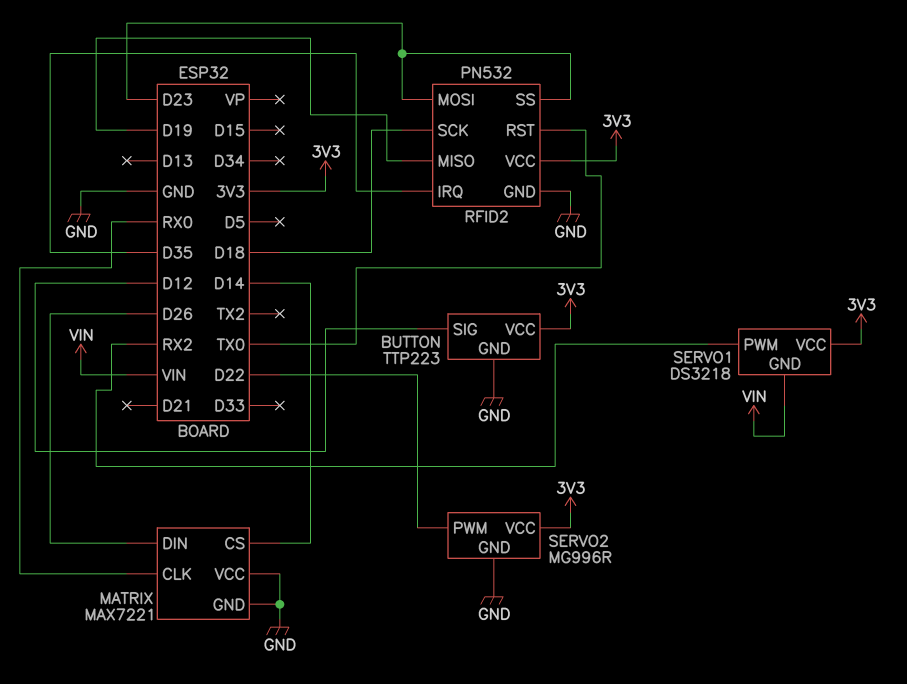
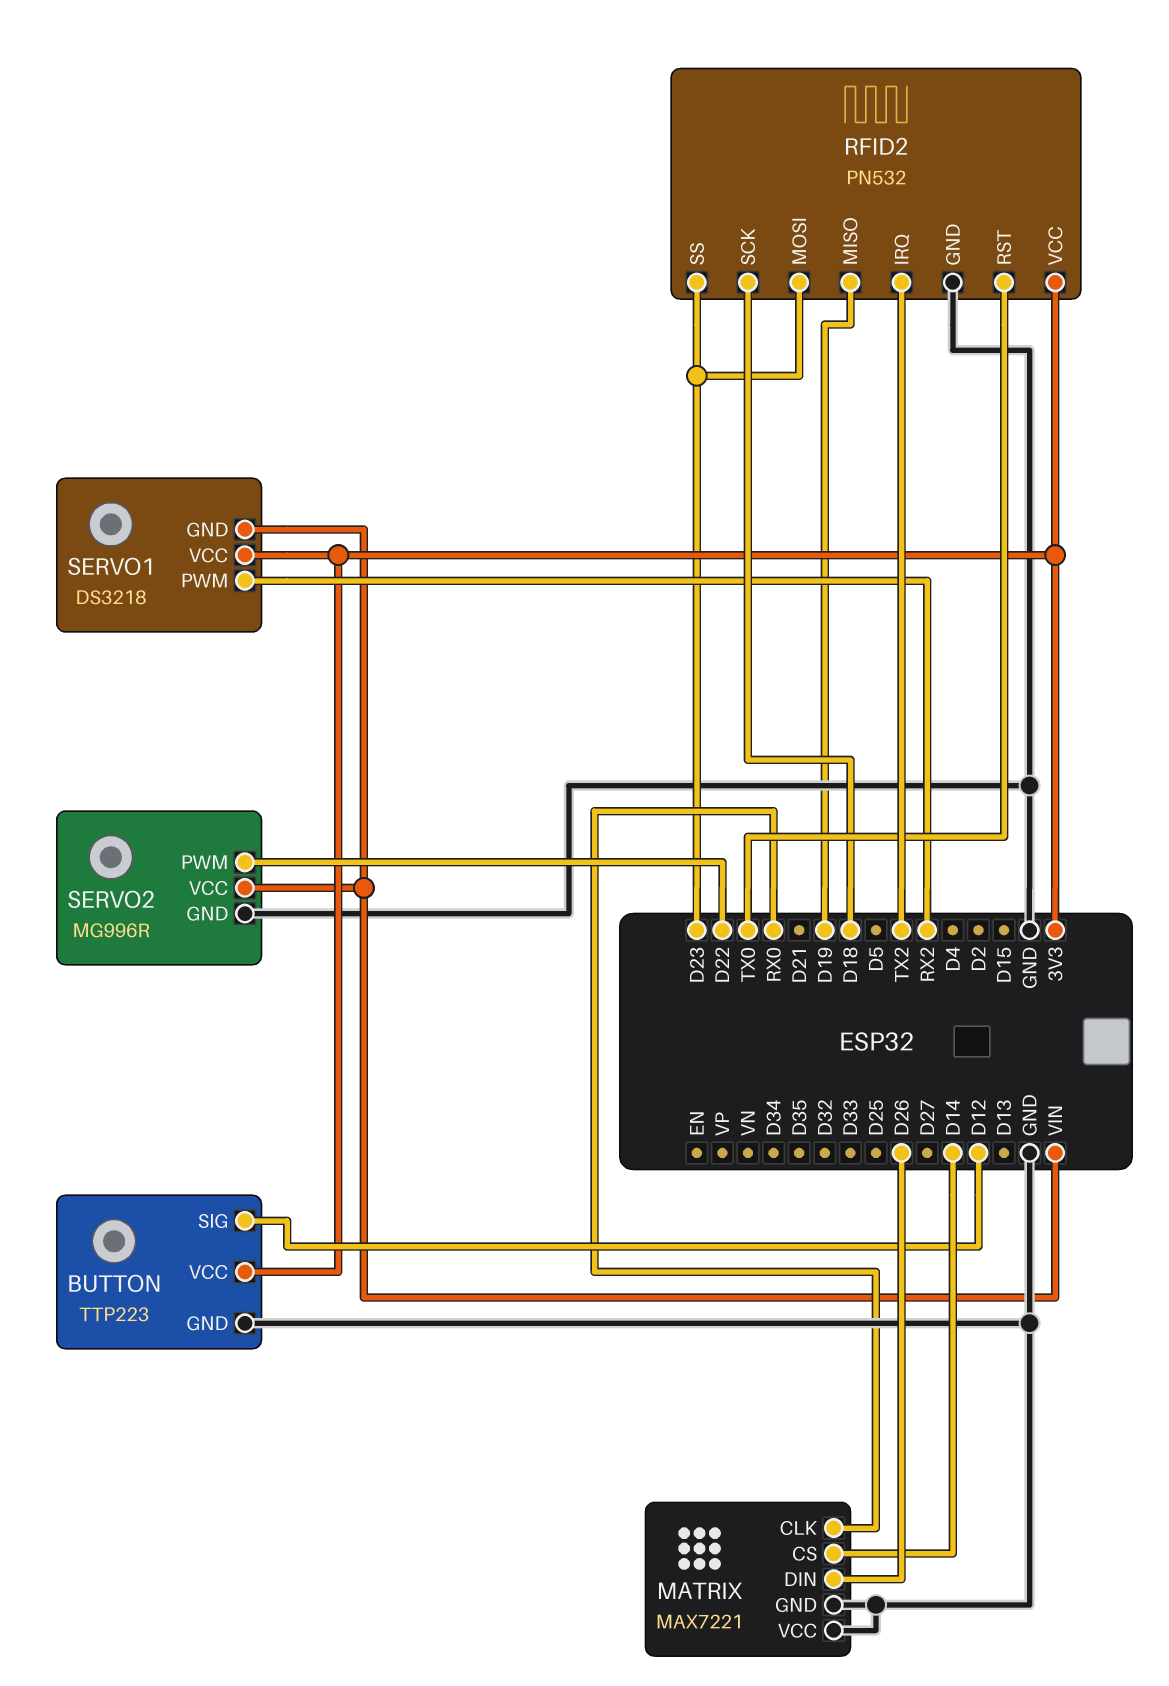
RFID2 pin IRQ: D35 -> TX2
SERVO2 pin VCC: 3V3 -> VIN

